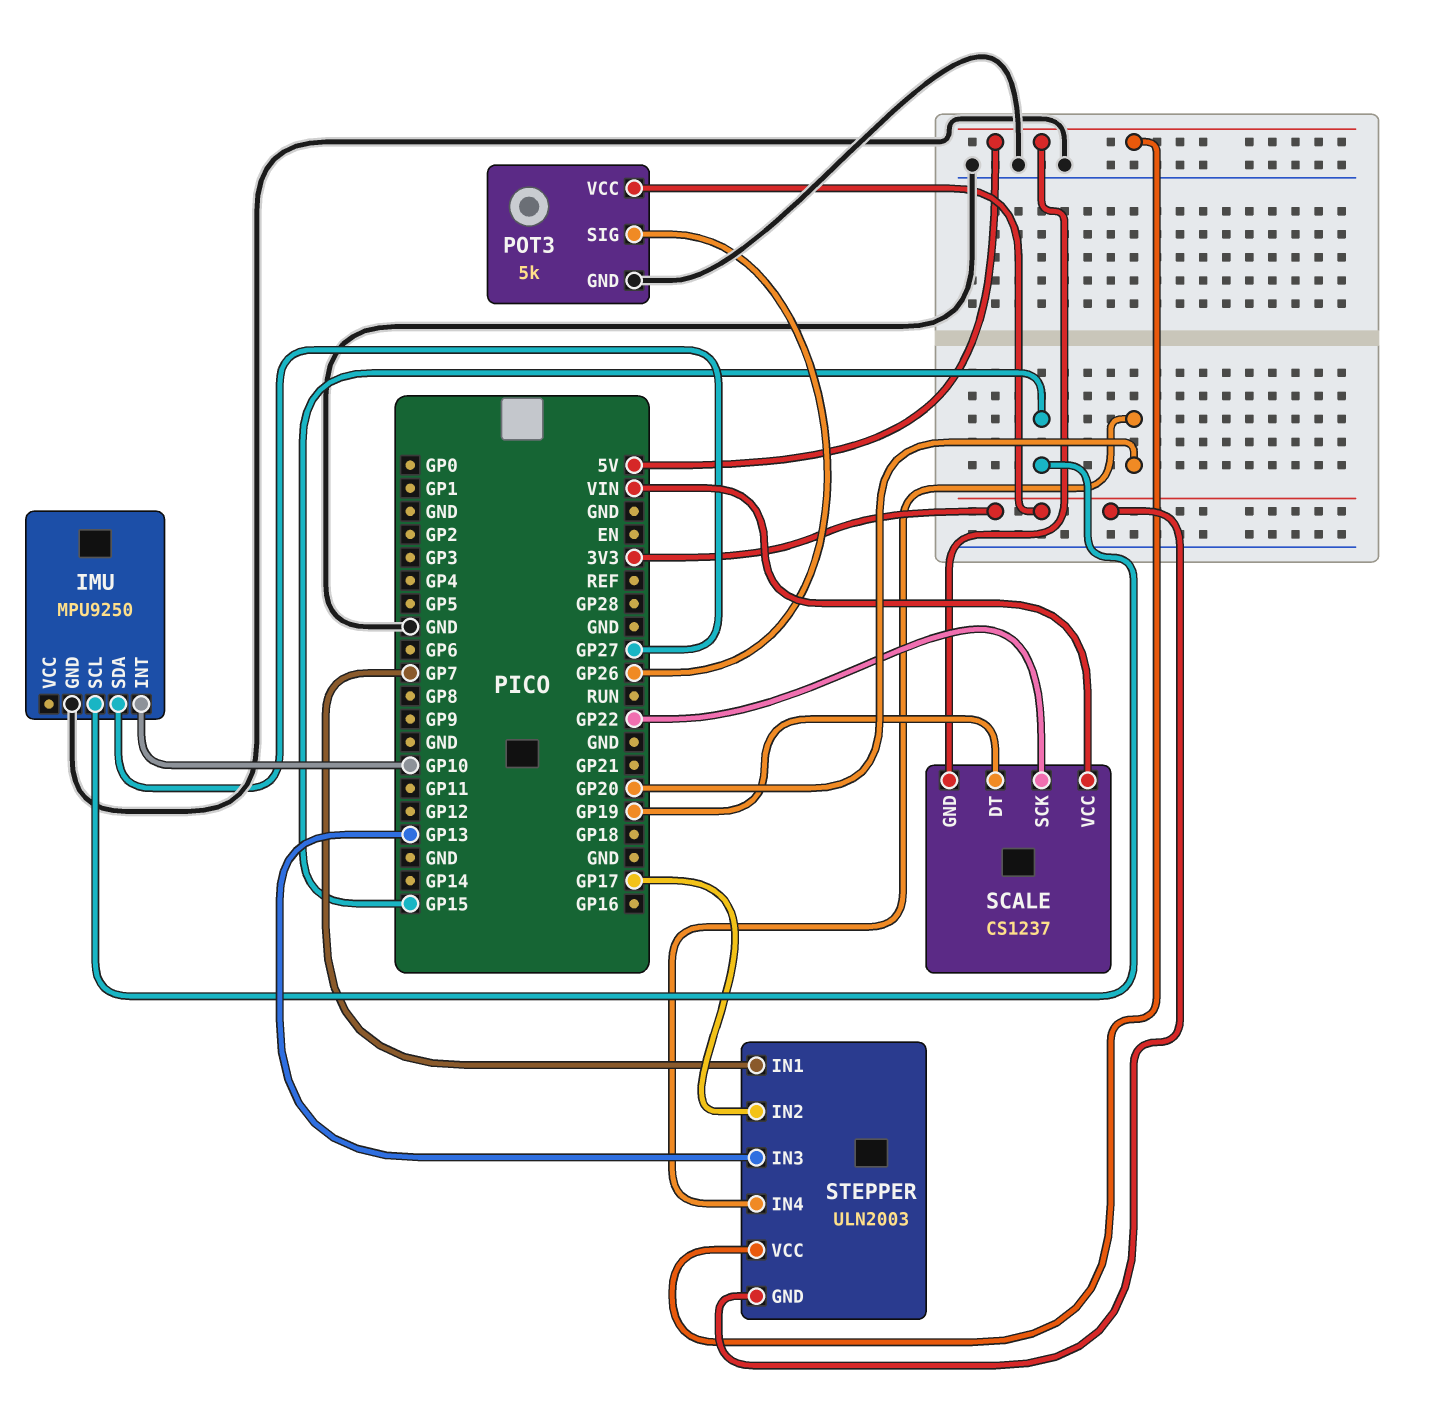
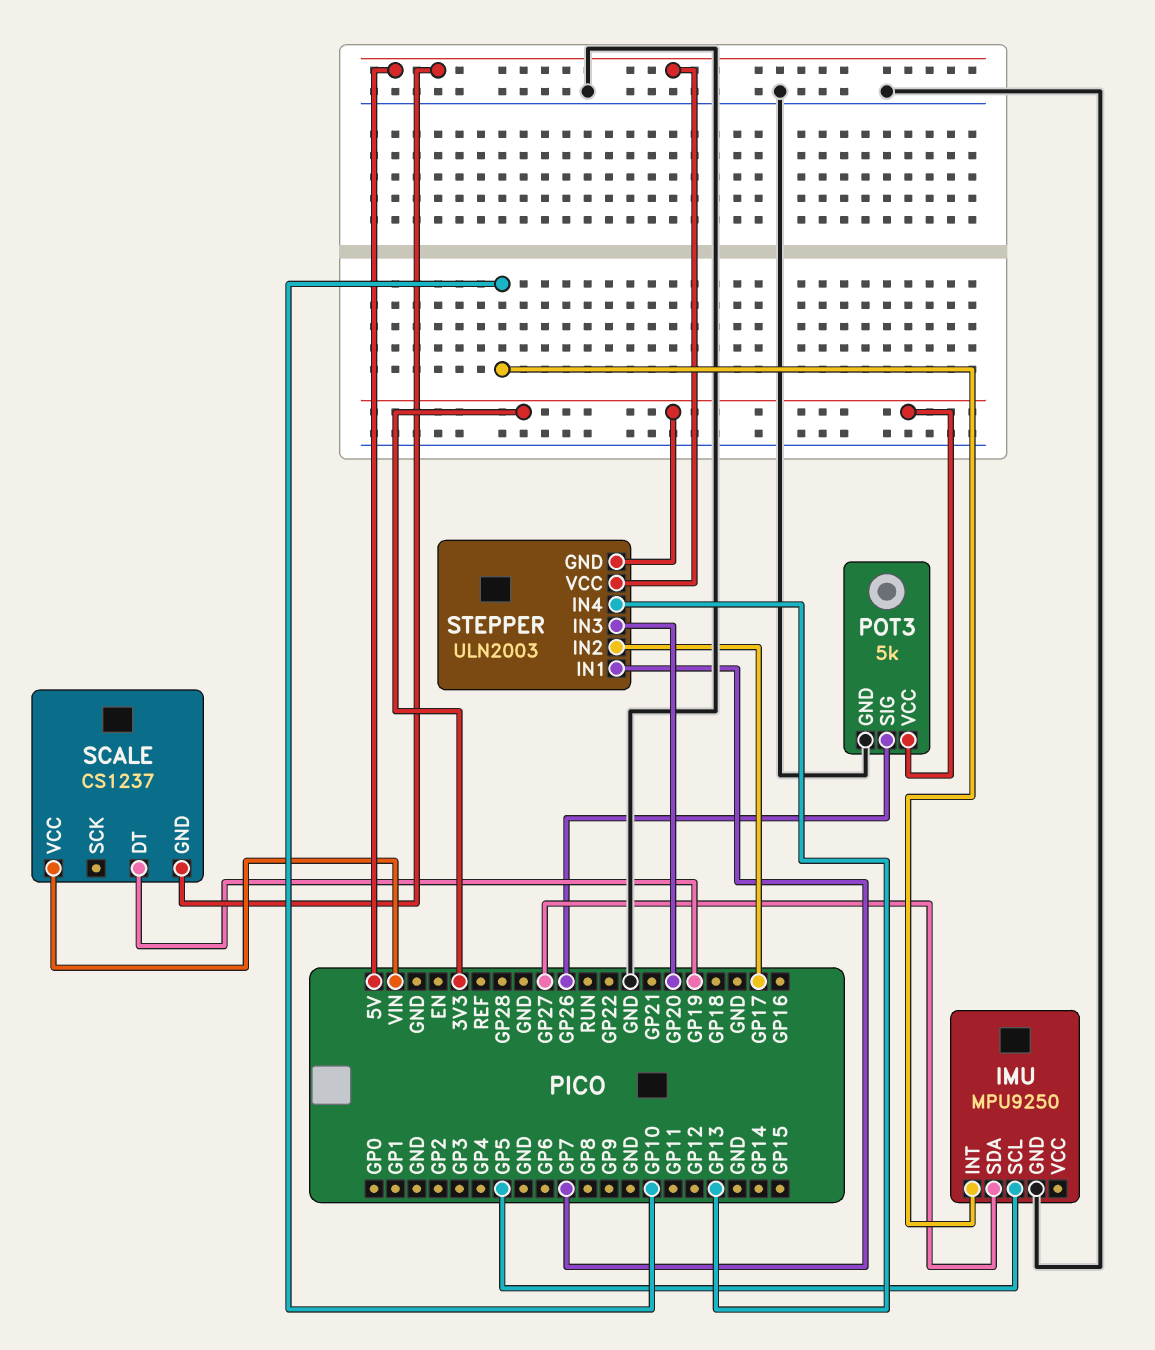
IMU pin SCL: GP15 -> GP5
SCALE pin SCK: GP22 -> none
STEPPER pin IN3: GP13 -> GP20
STEPPER pin IN4: GP20 -> GP13

